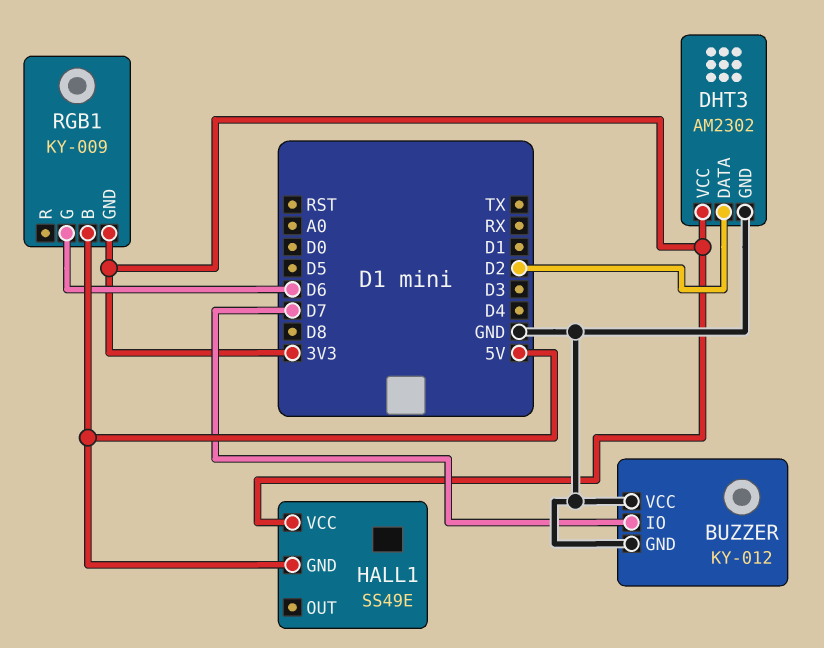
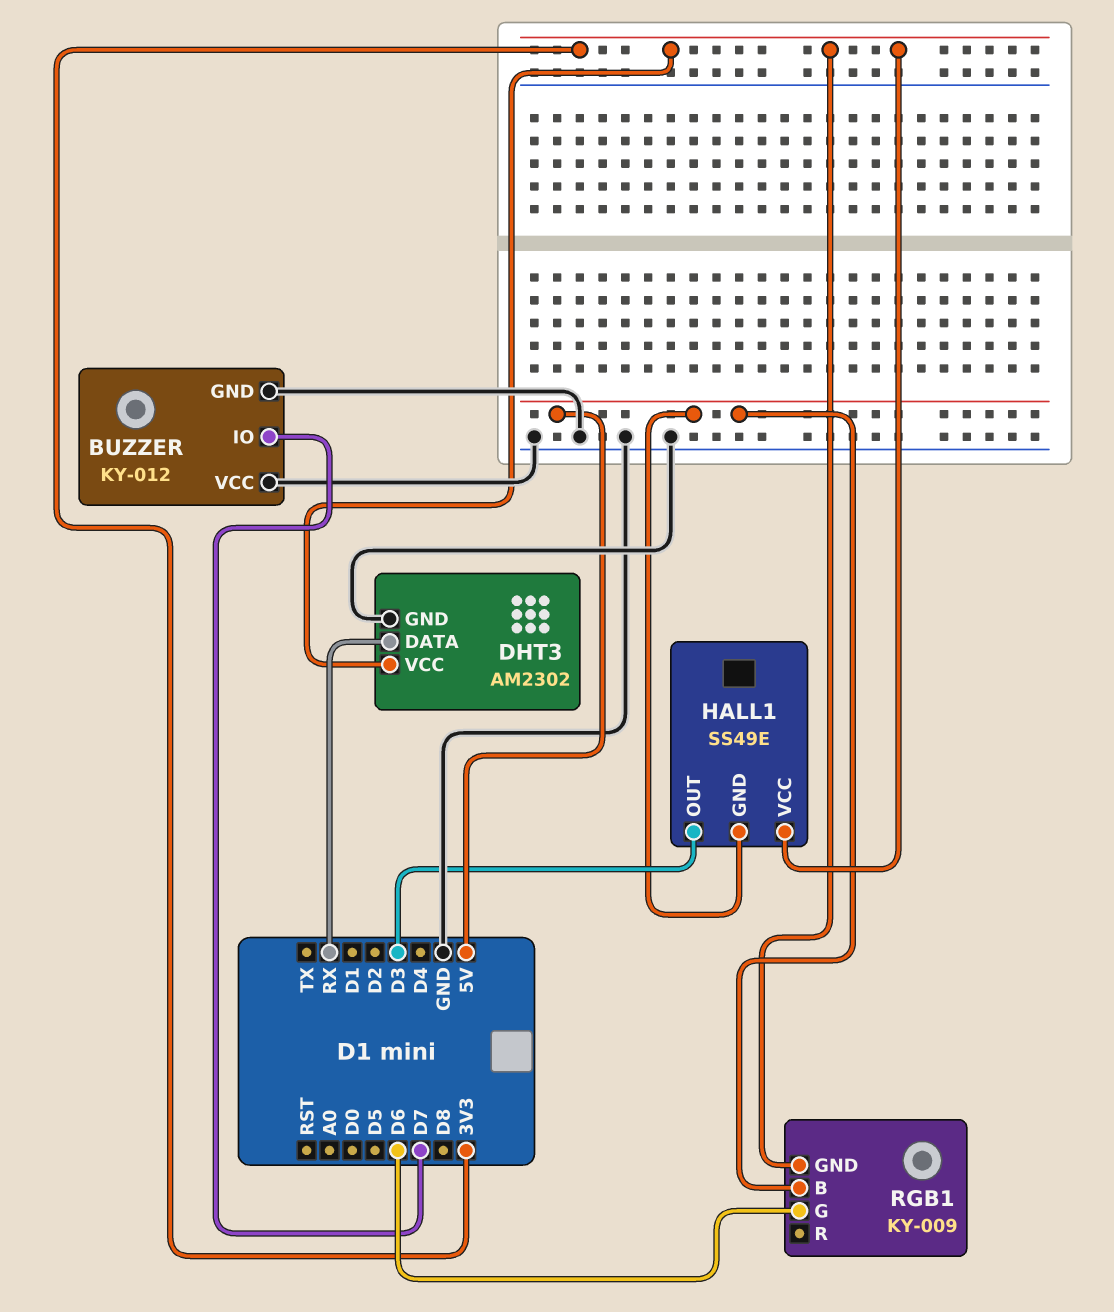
DHT3 pin DATA: D2 -> RX
HALL1 pin OUT: none -> D3

